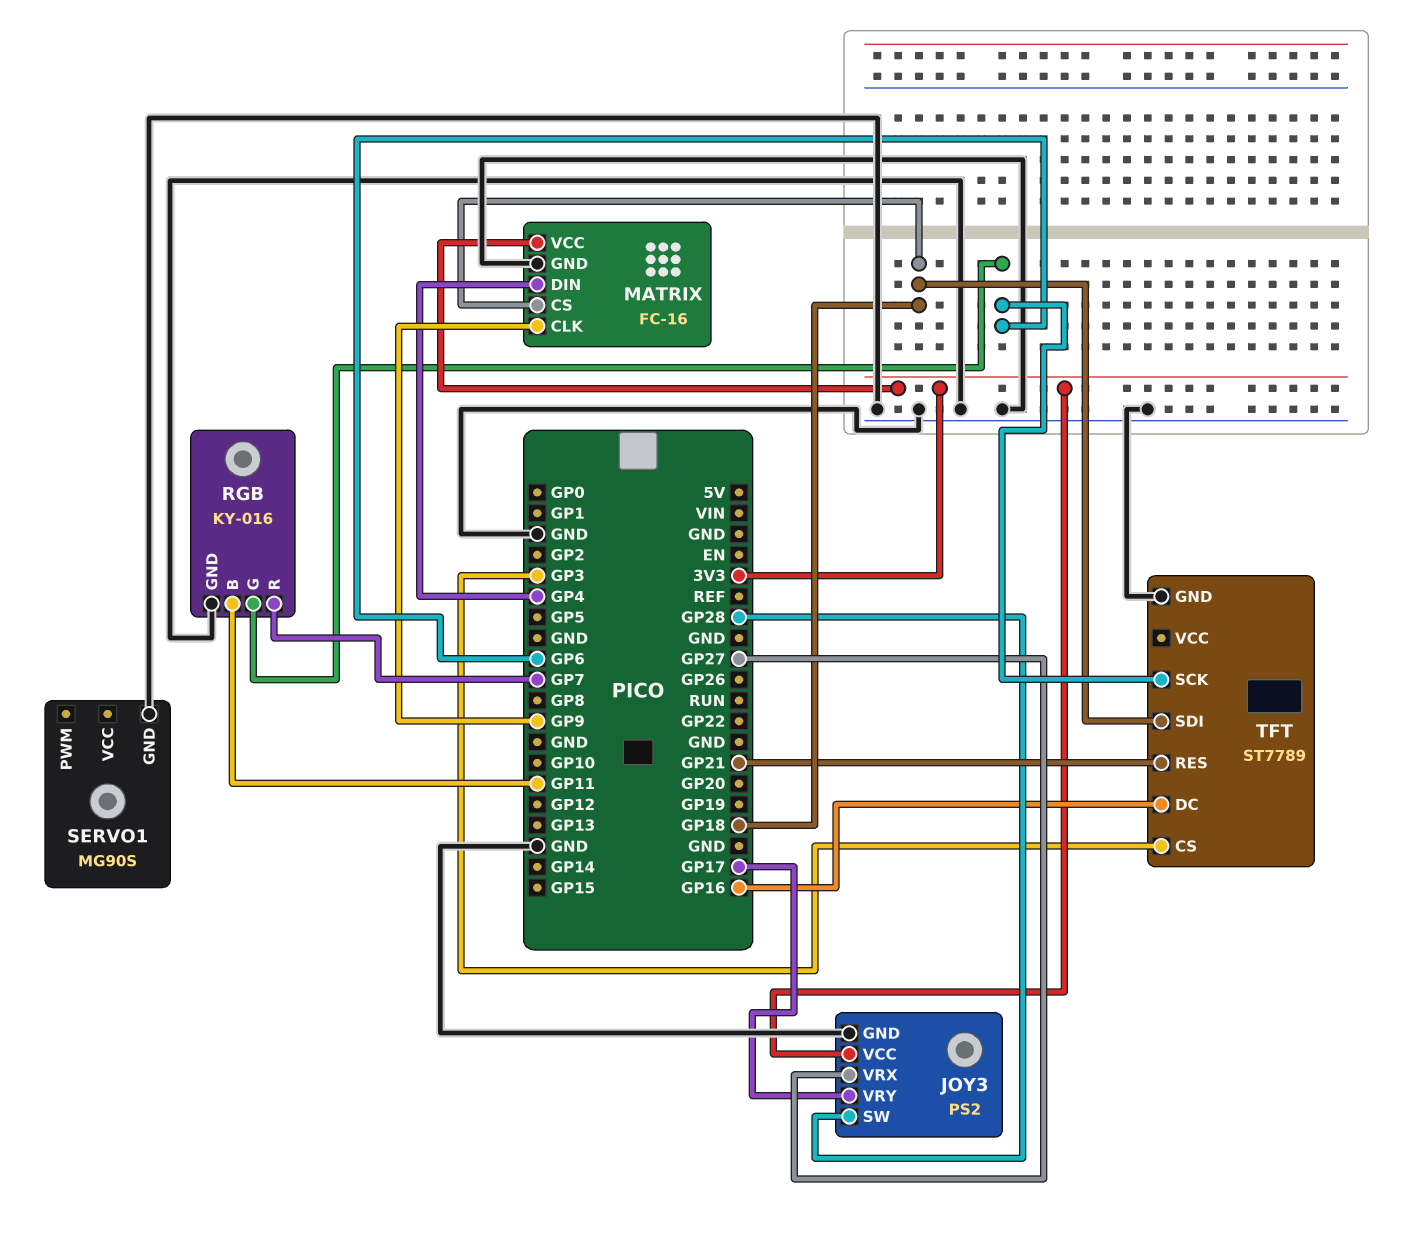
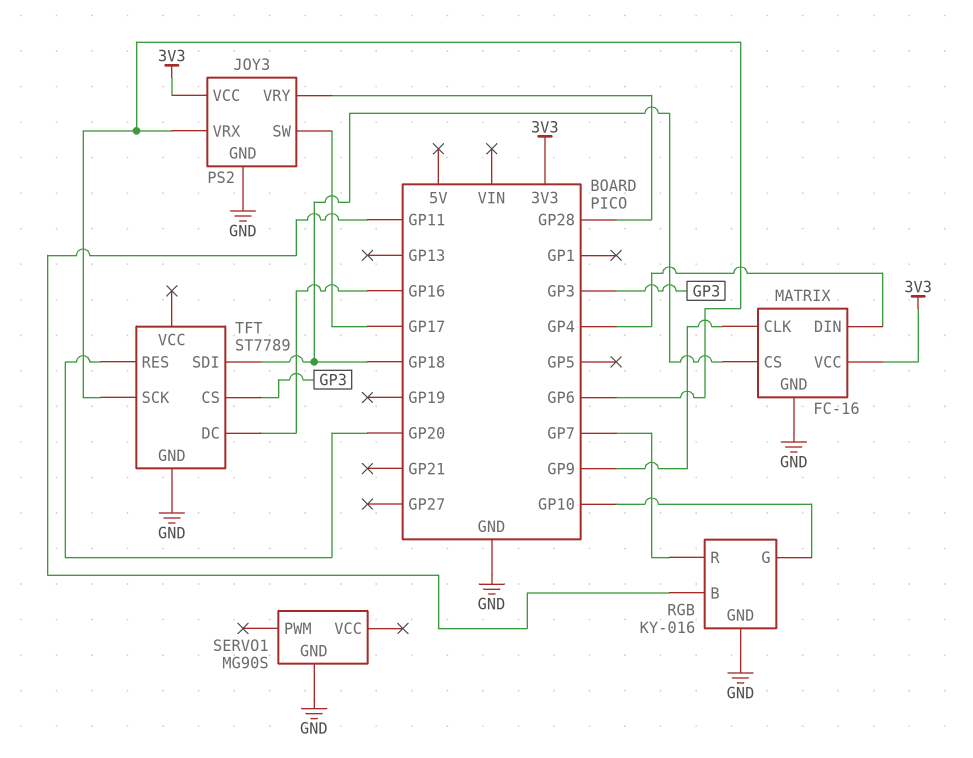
JOY3 pin SW: GP28 -> GP17
JOY3 pin VRX: GP27 -> GP6
JOY3 pin VRY: GP17 -> GP28
RGB pin G: GP6 -> GP10
TFT pin RES: GP21 -> GP20

